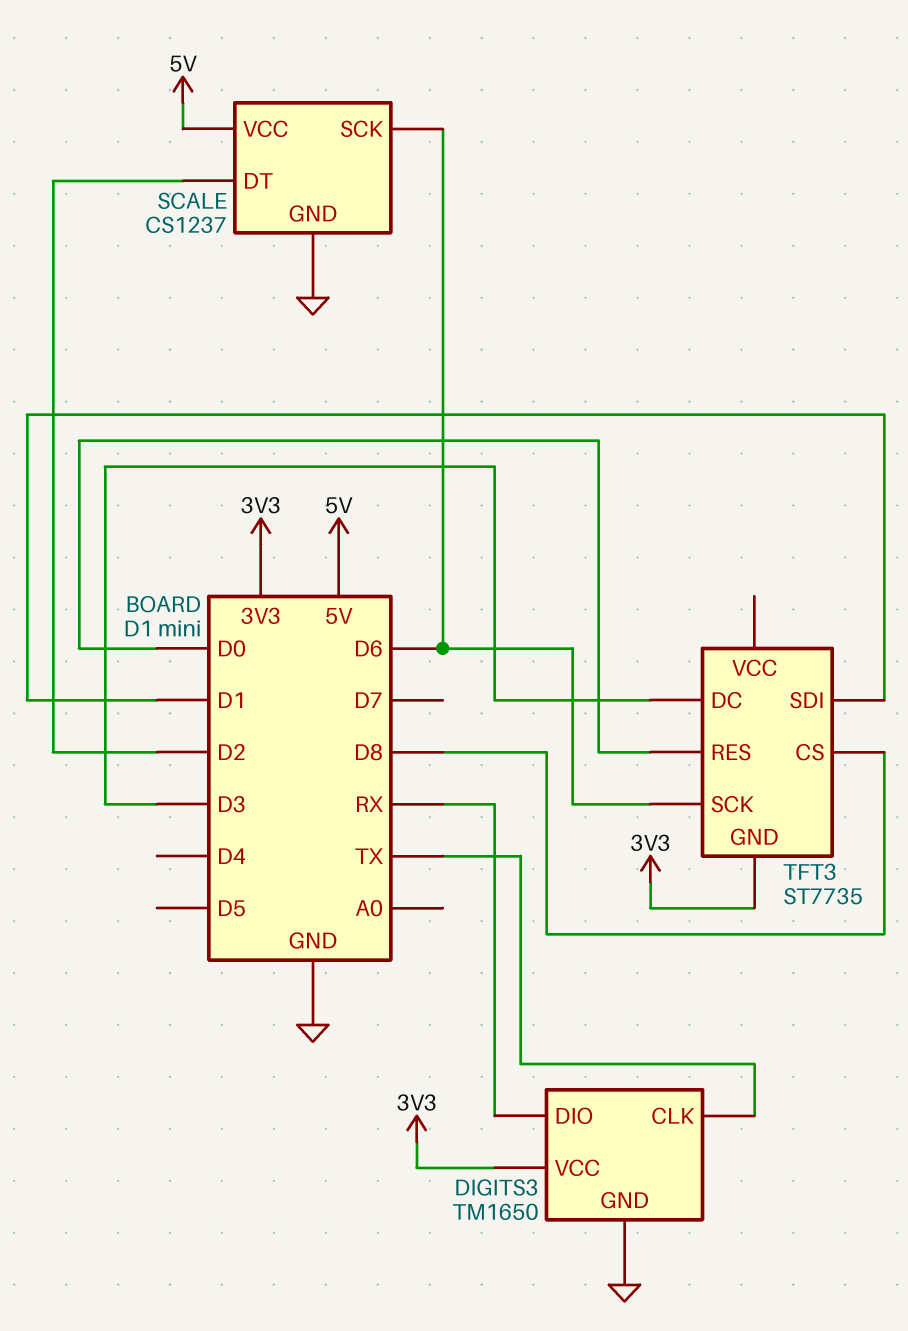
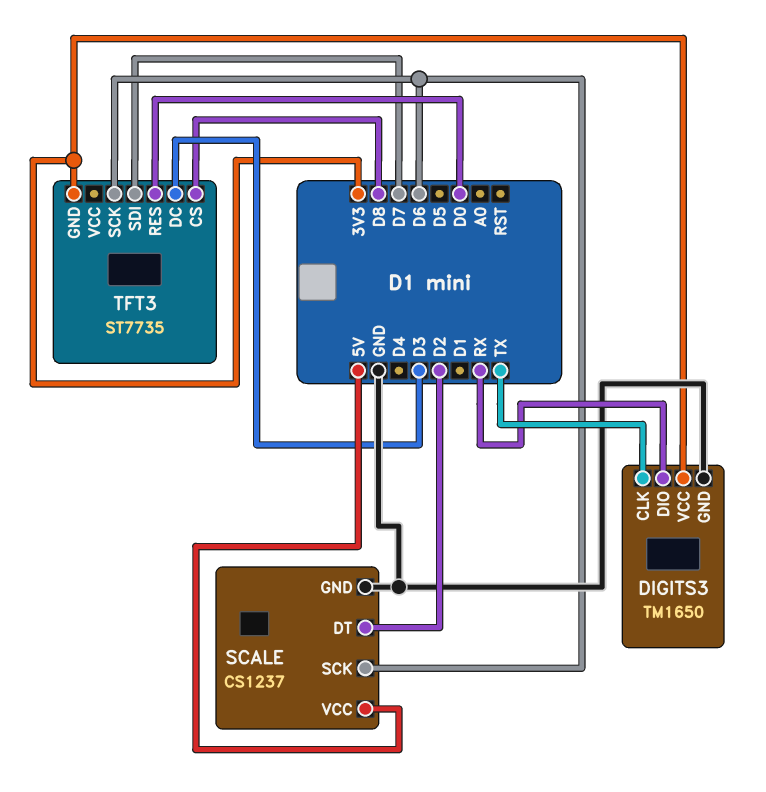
TFT3 pin SDI: D1 -> D7

